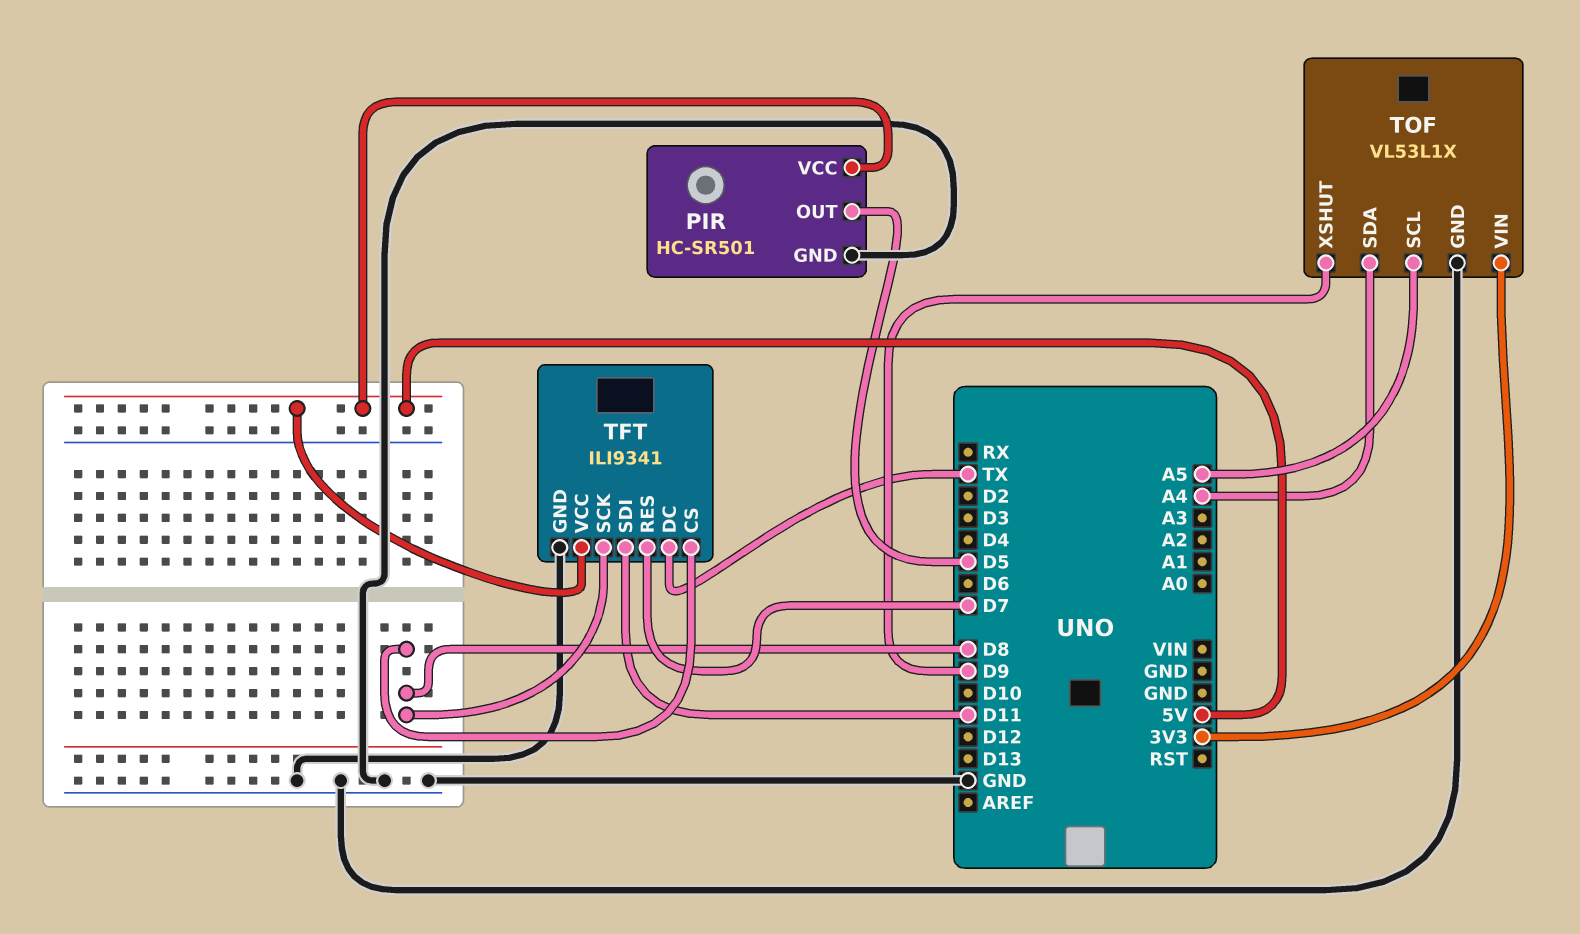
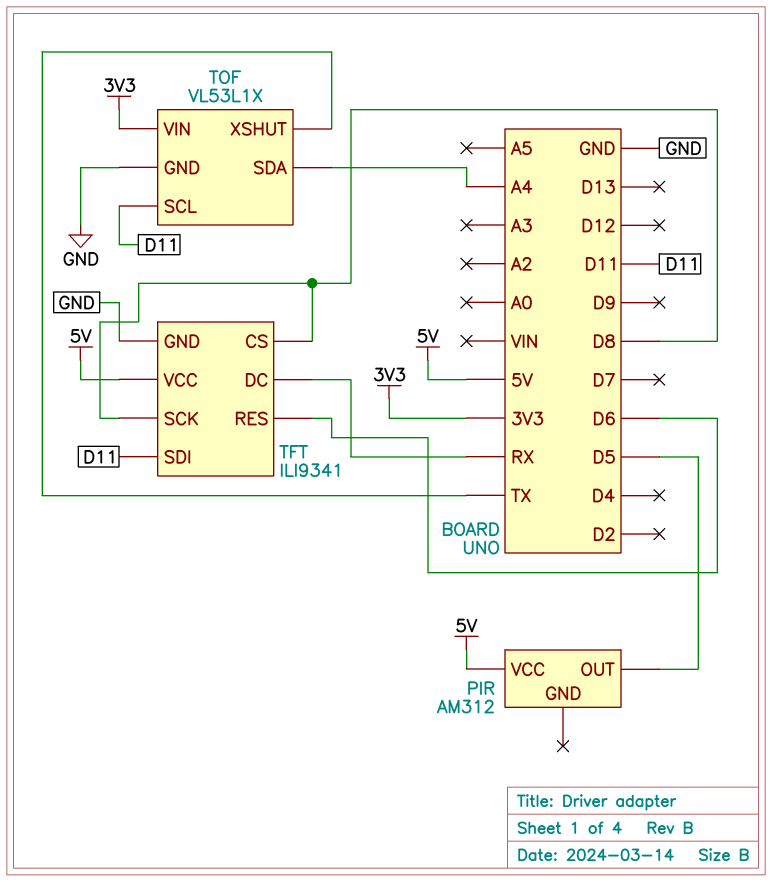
PIR: HC-SR501 -> AM312
PIR pin GND: GND -> none
TFT pin DC: TX -> RX
TFT pin RES: D7 -> D6
TOF pin SCL: A5 -> D11
TOF pin XSHUT: D9 -> TX

